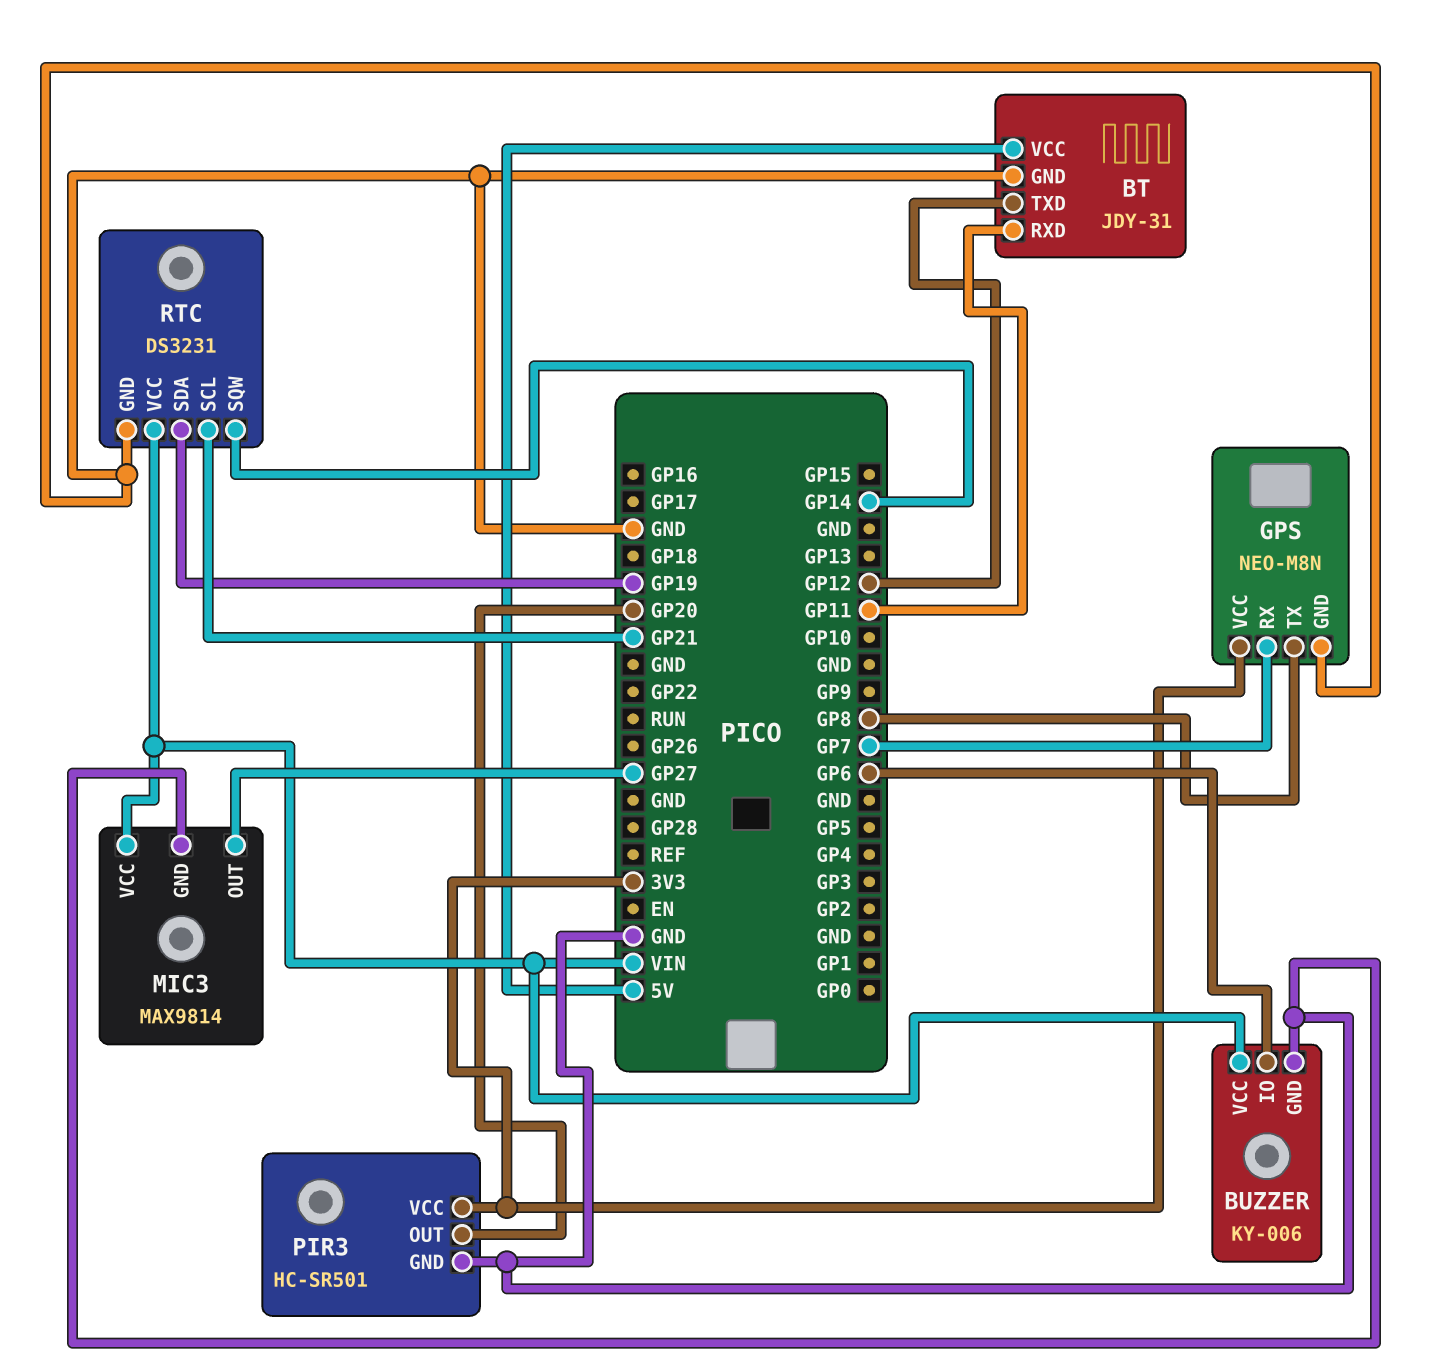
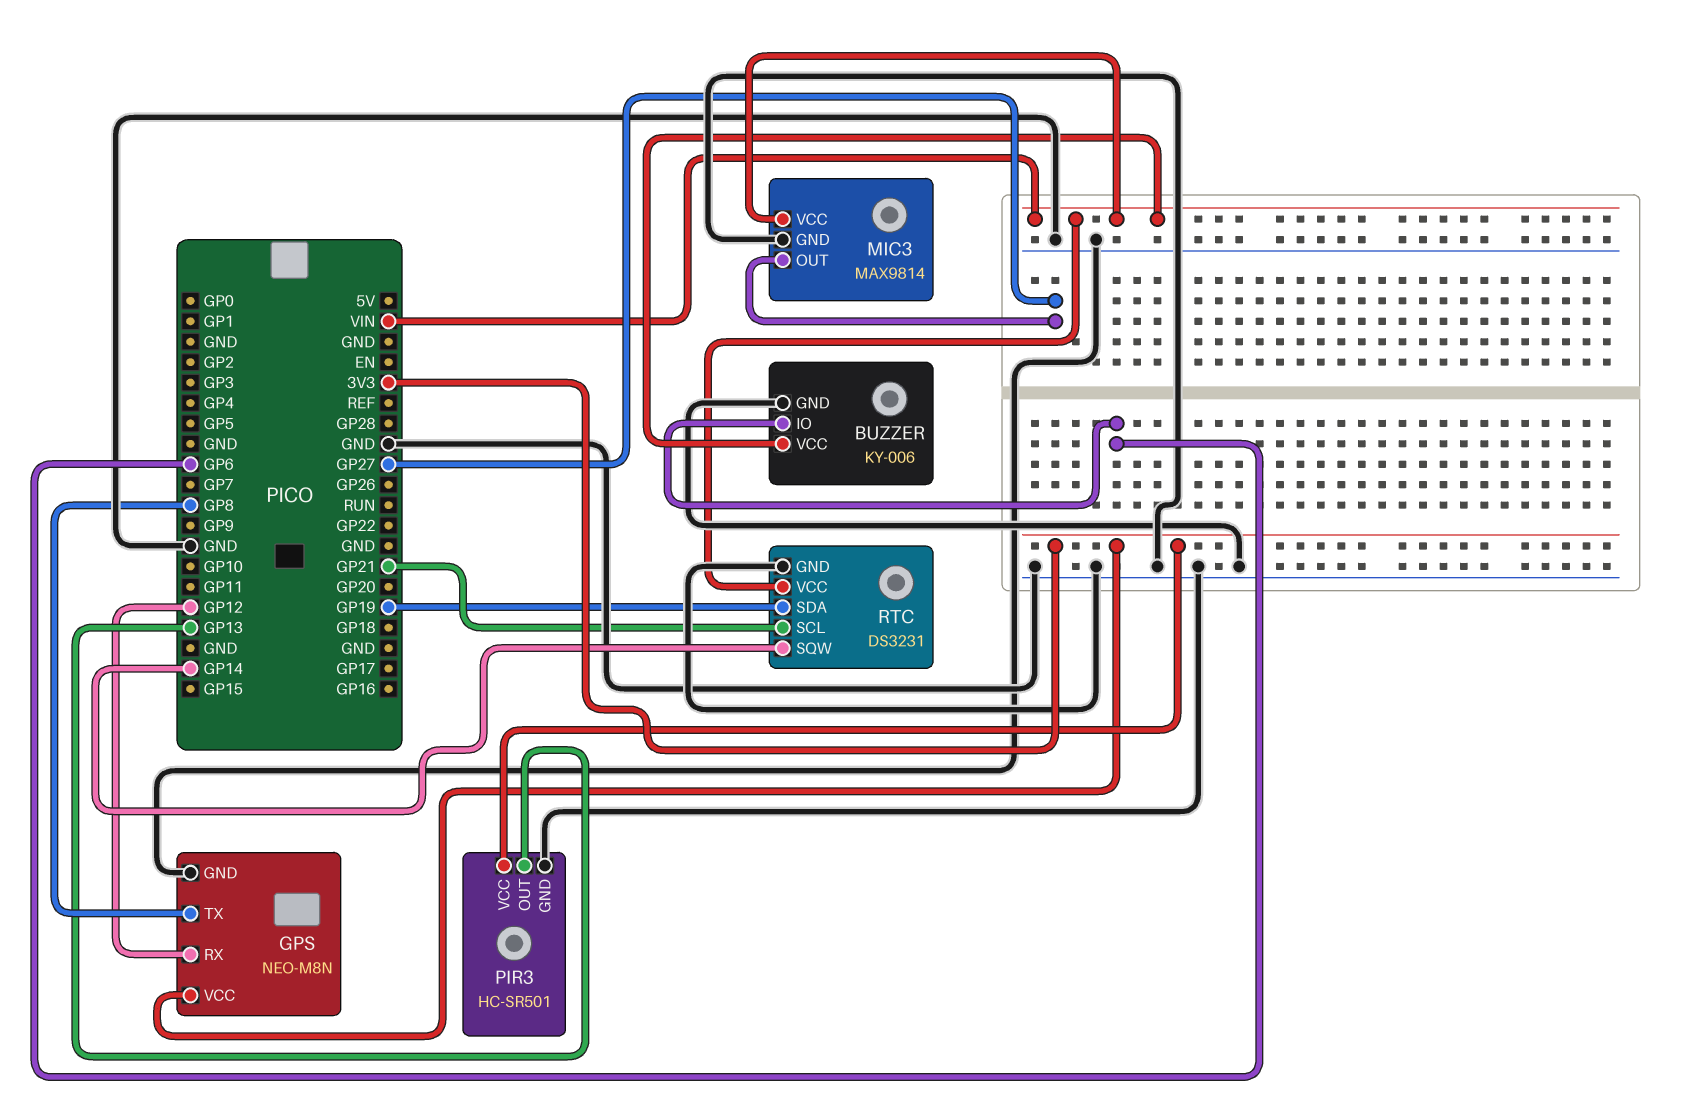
BT: JDY-31 -> none
BT pin GND: GND -> none
BT pin RXD: GP11 -> none
BT pin TXD: GP12 -> none
BT pin VCC: 5V -> none
GPS pin RX: GP7 -> GP12
PIR3 pin OUT: GP20 -> GP13

